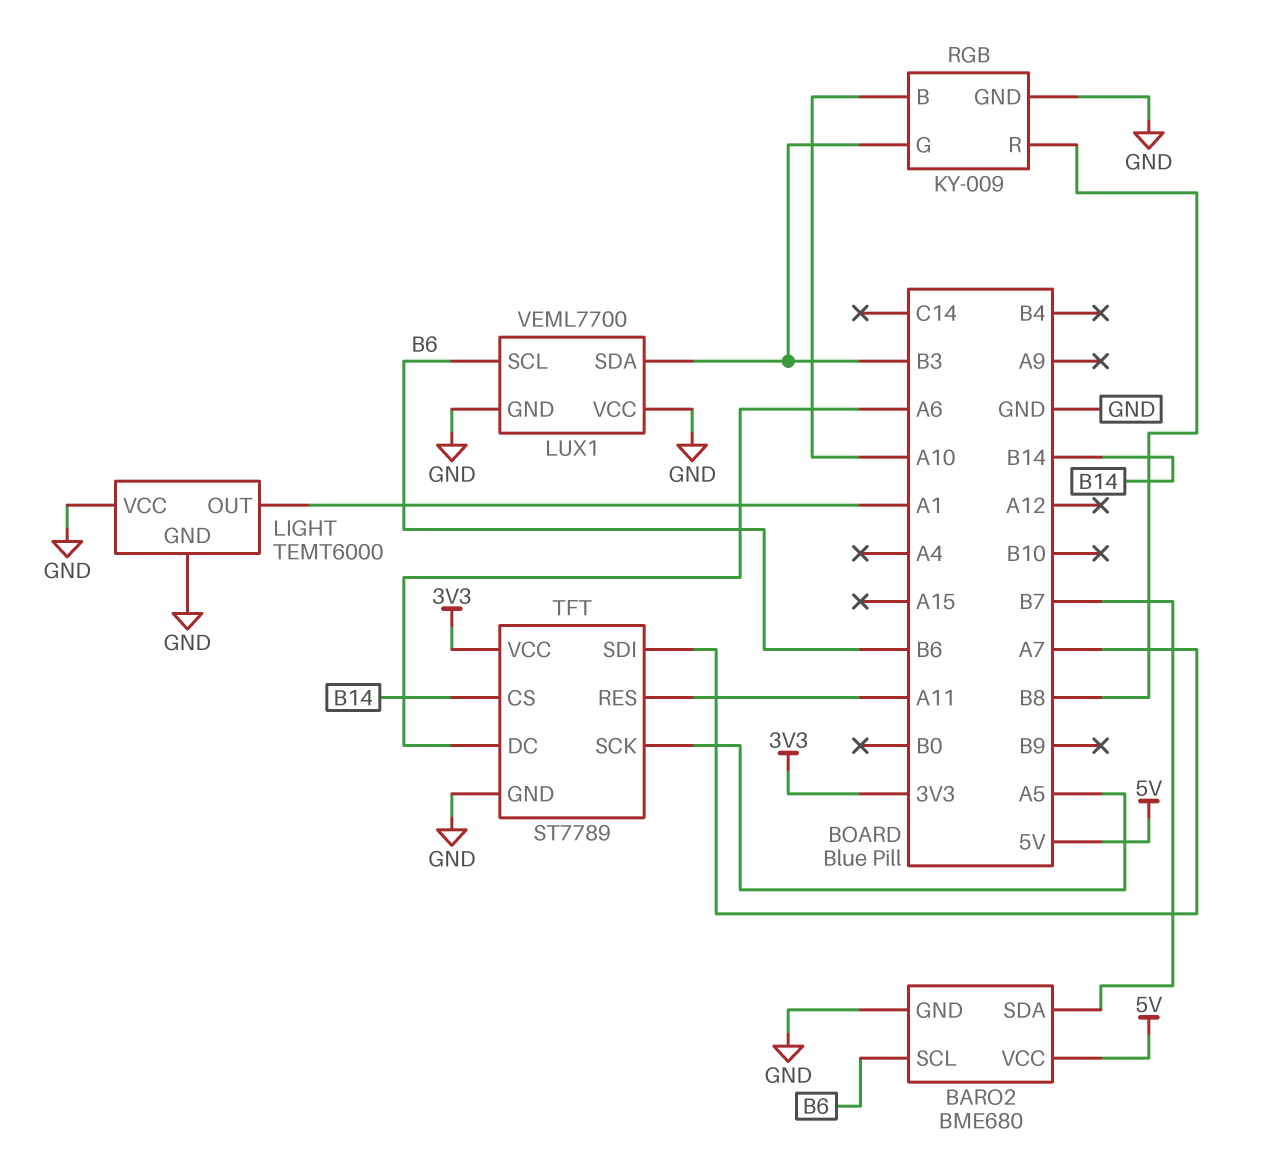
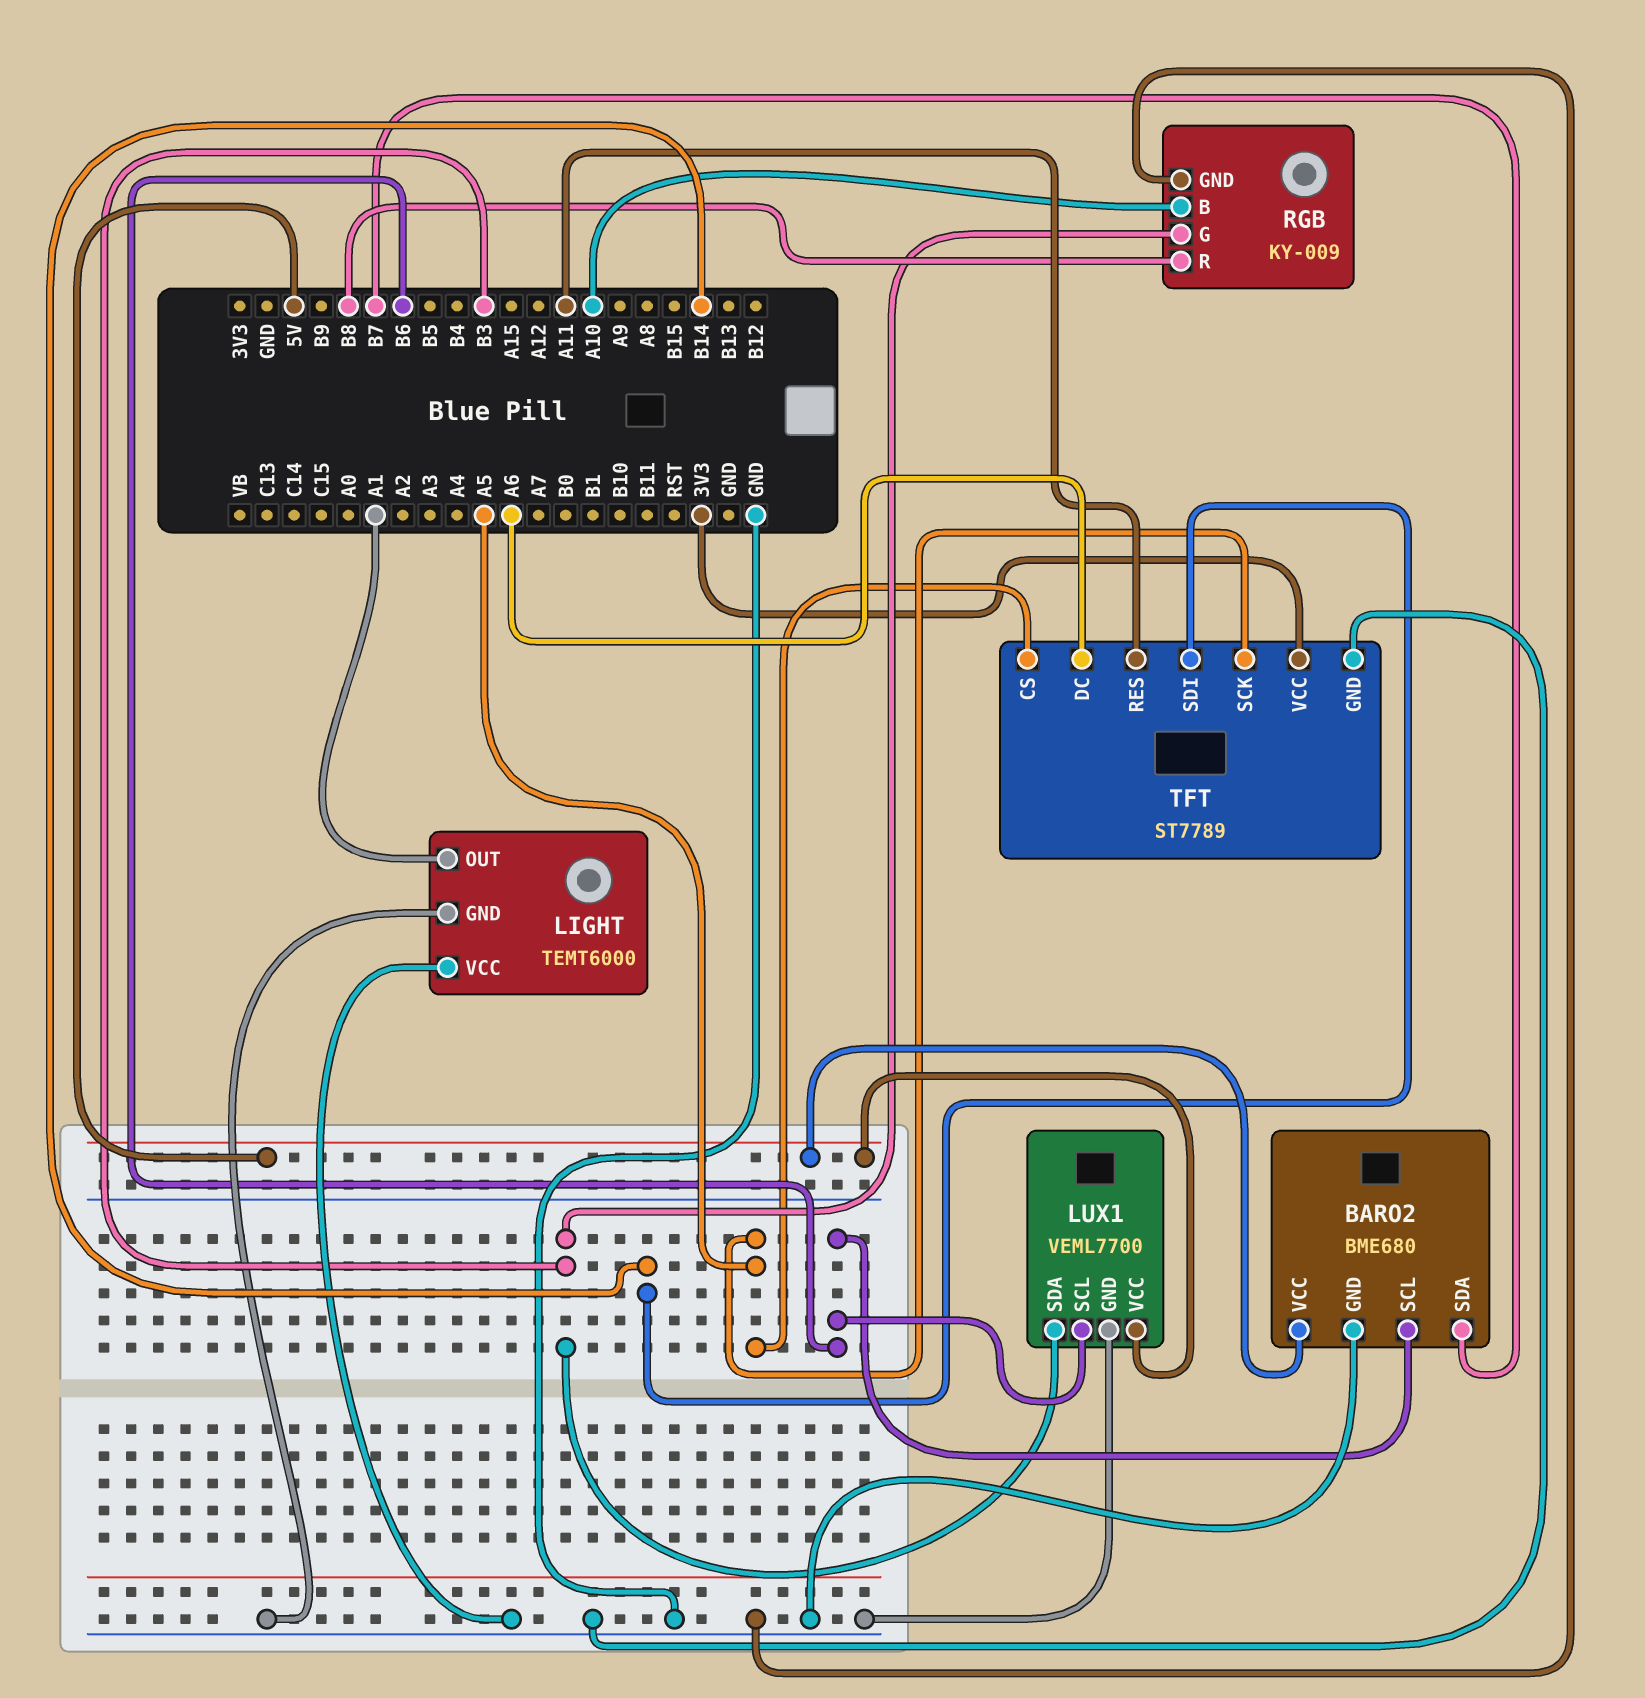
LUX1 pin VCC: GND -> 5V
TFT pin CS: B14 -> A5
TFT pin SDI: A7 -> B14

